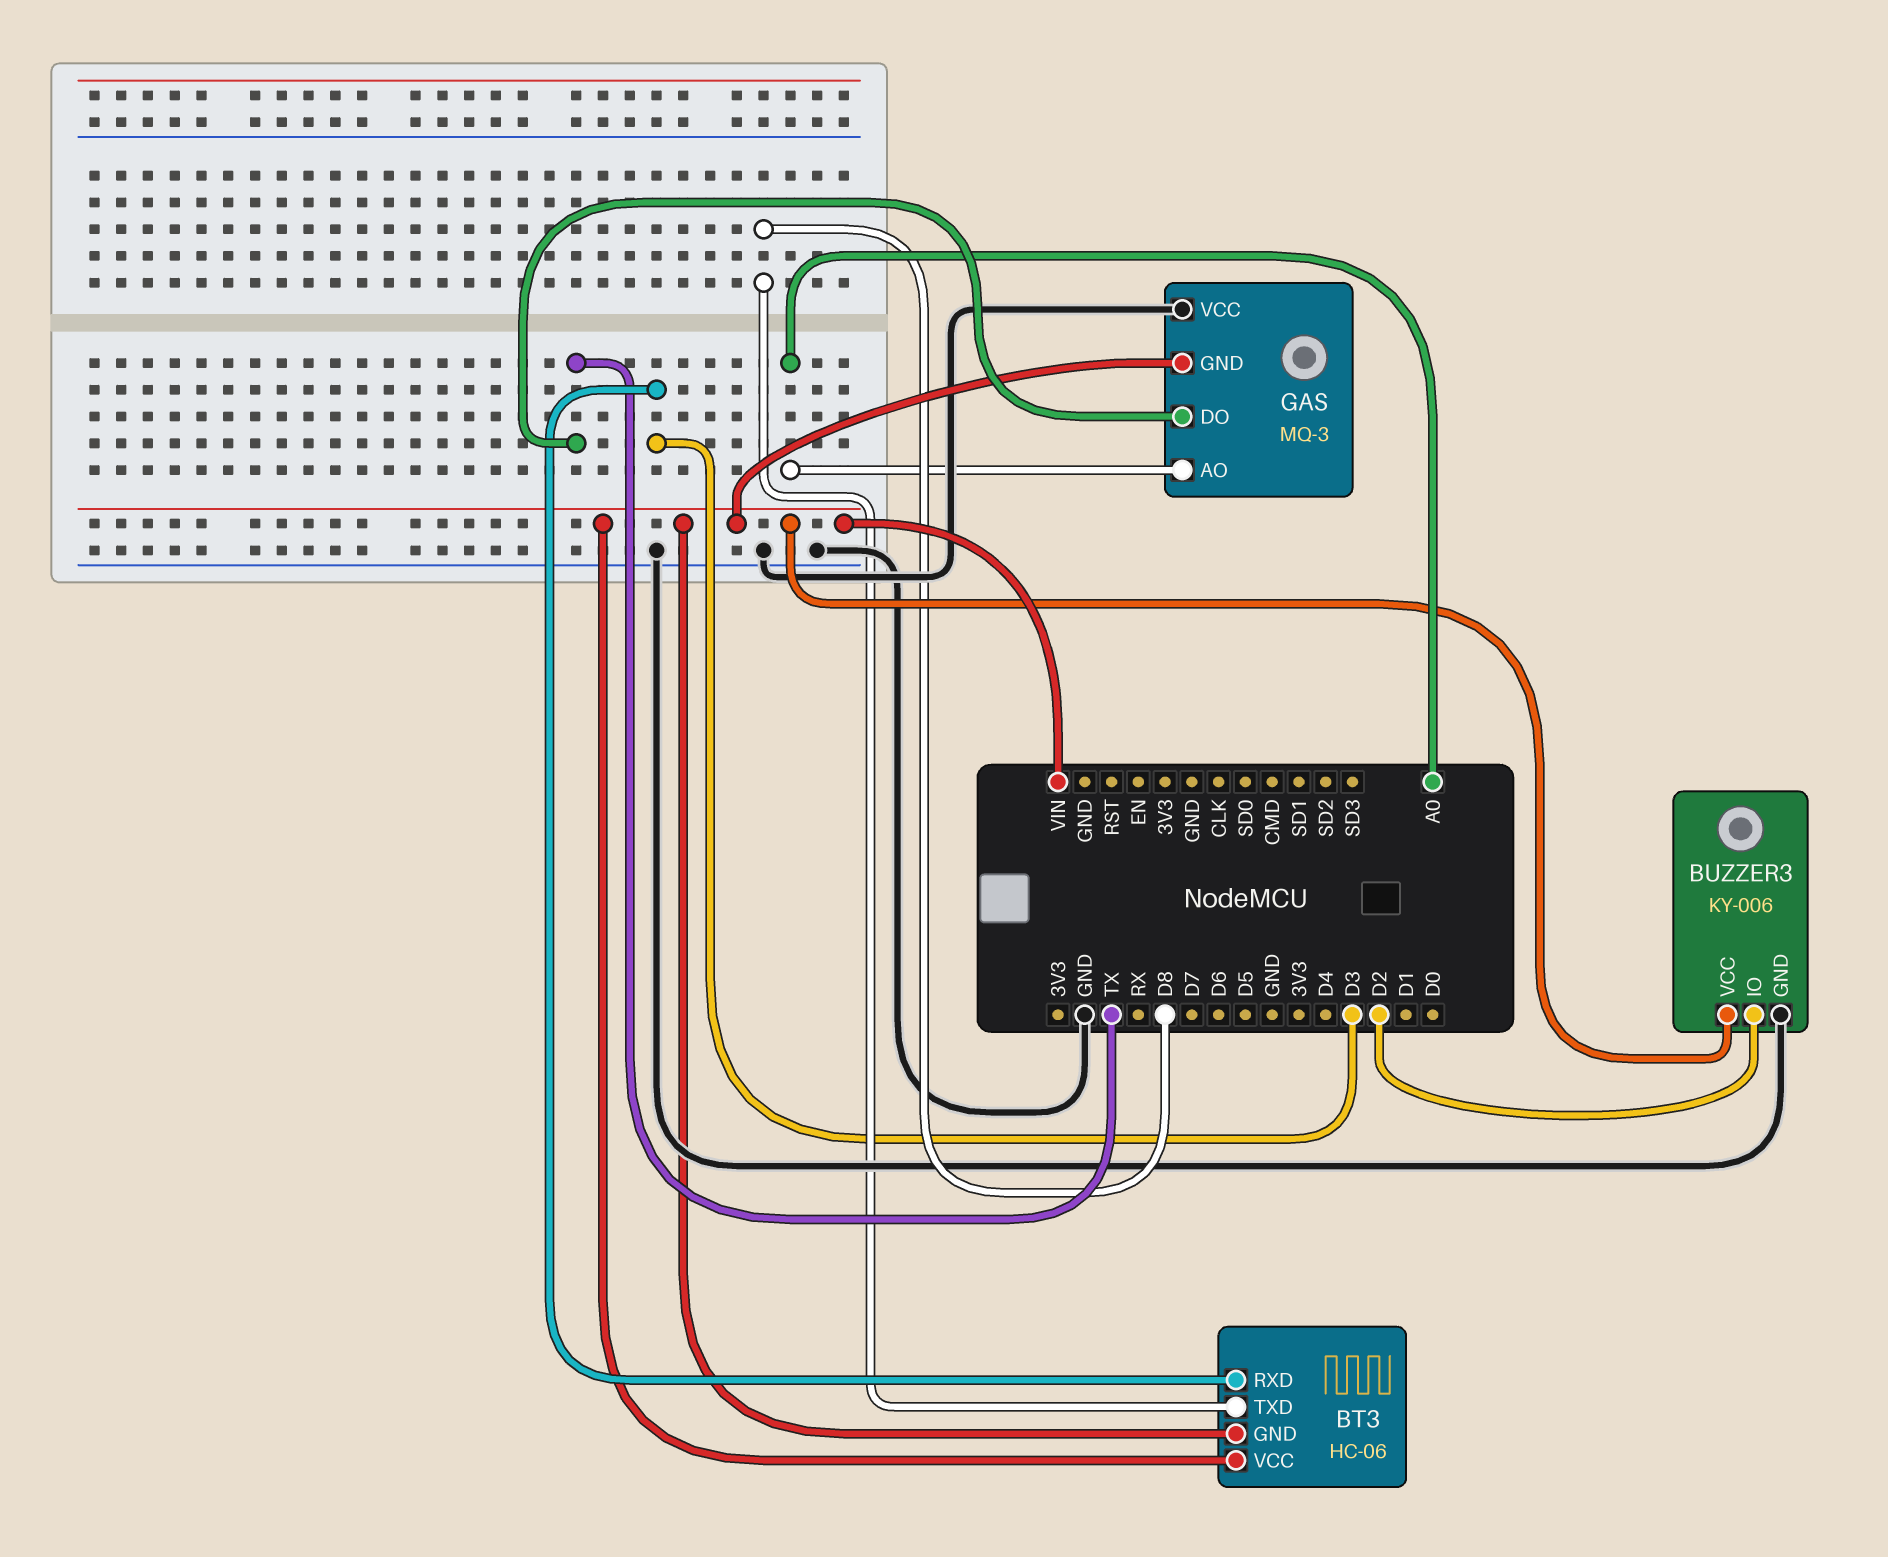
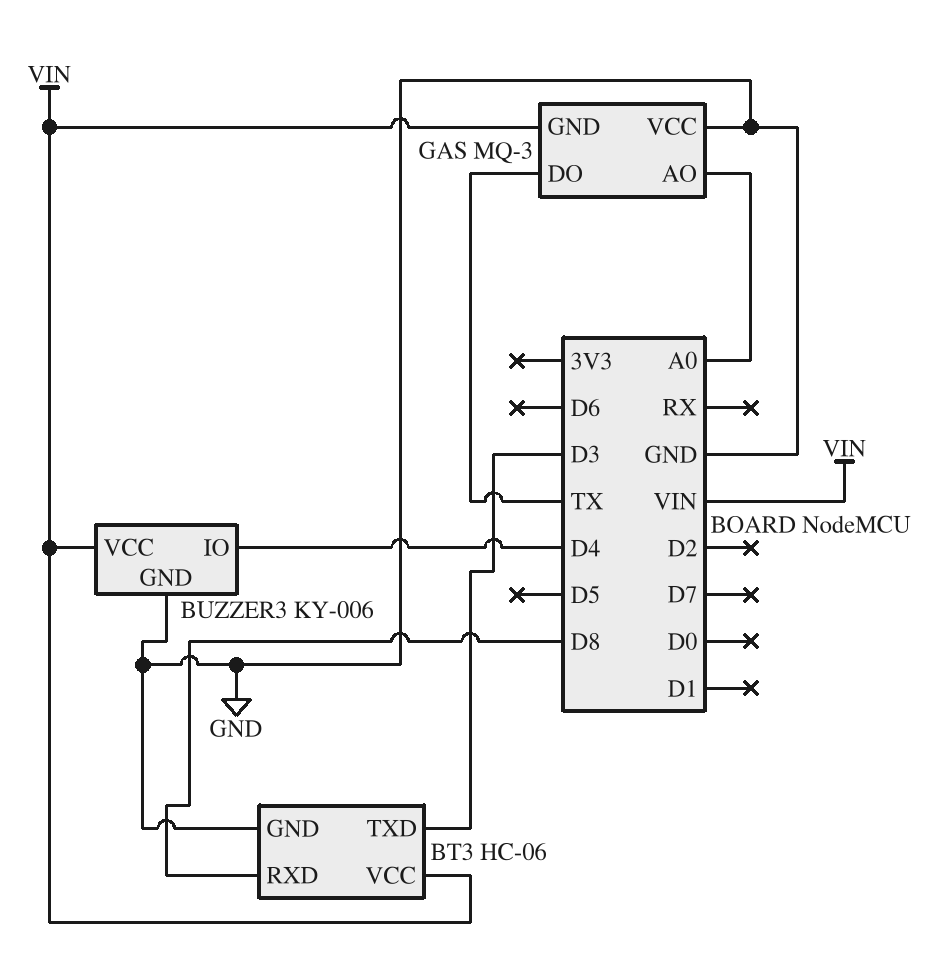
BT3 pin GND: VIN -> GND
BT3 pin RXD: D3 -> D8
BT3 pin TXD: D8 -> D3
BUZZER3 pin IO: D2 -> D4

